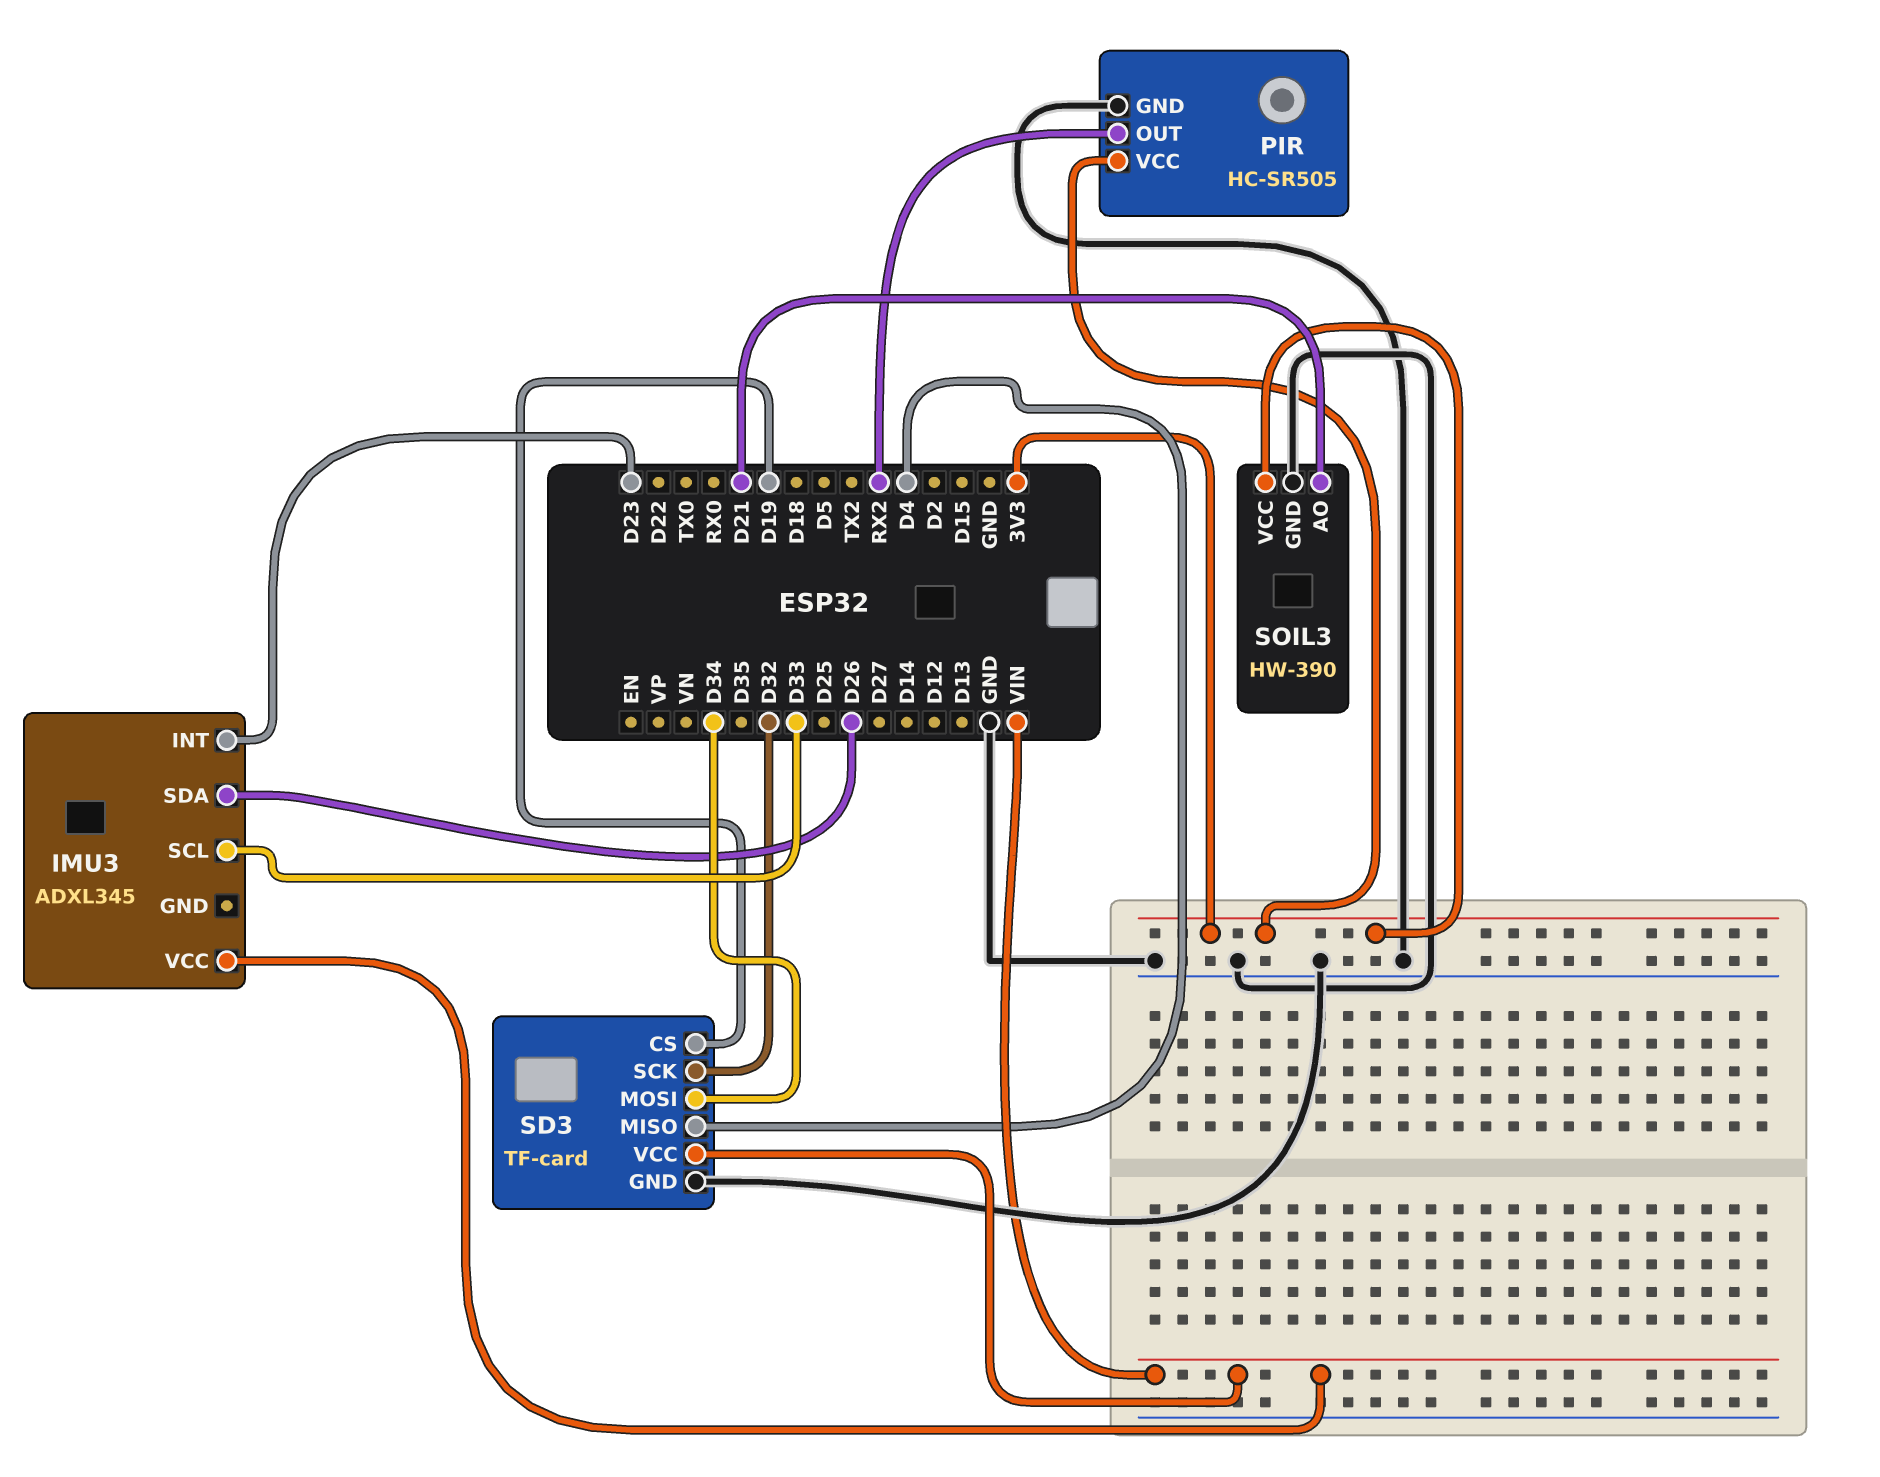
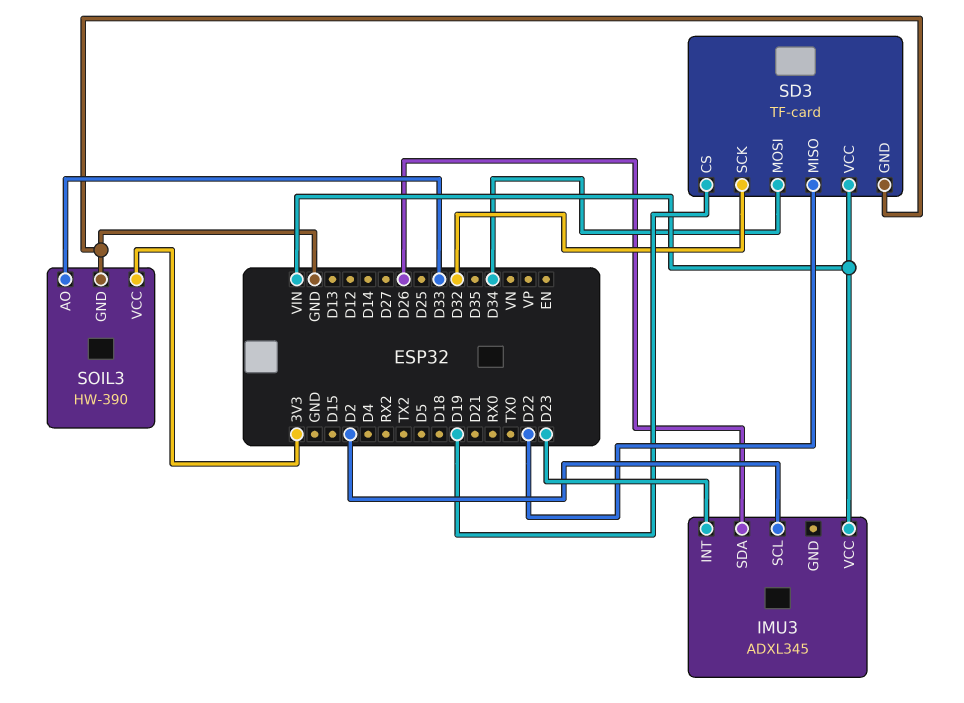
IMU3 pin SCL: D33 -> D2
PIR: HC-SR505 -> none
PIR pin GND: GND -> none
PIR pin OUT: RX2 -> none
PIR pin VCC: 3V3 -> none
SD3 pin MISO: D4 -> D22
SOIL3 pin AO: D21 -> D33

